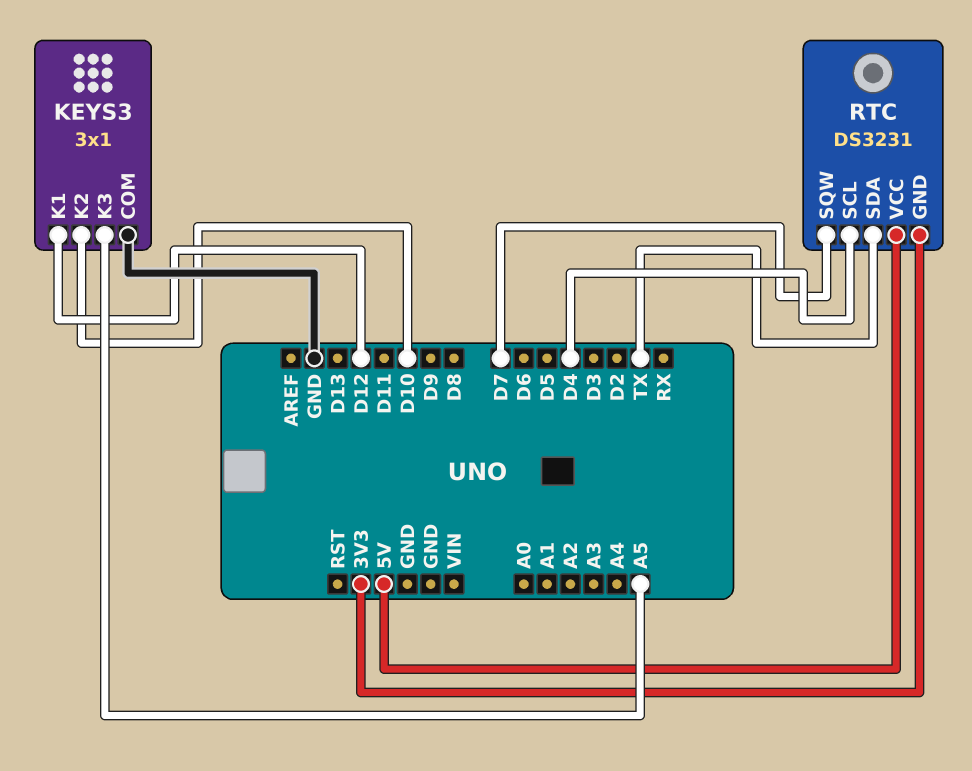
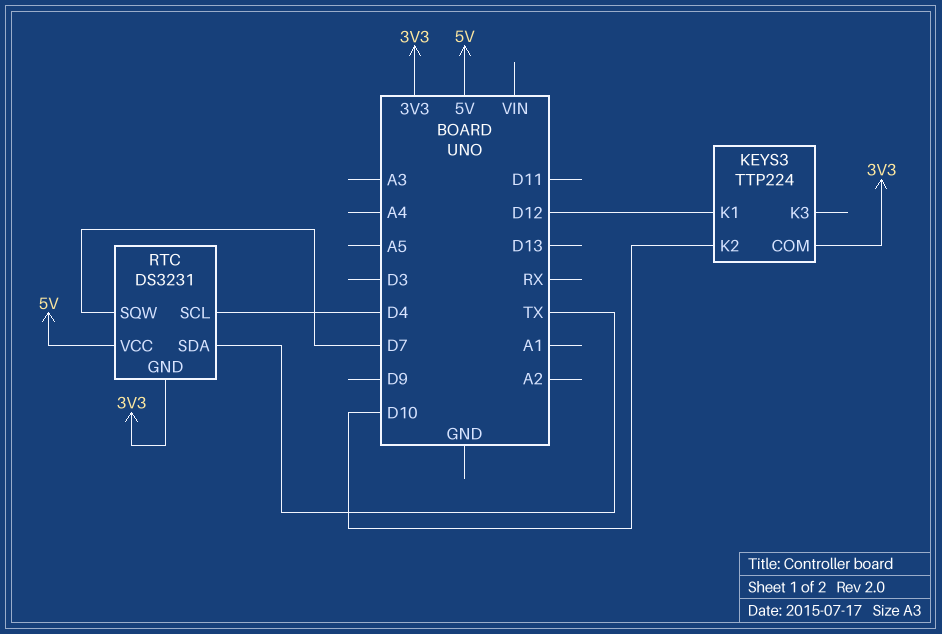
KEYS3: 3x1 -> TTP224
KEYS3 pin COM: GND -> 3V3
KEYS3 pin K3: A5 -> none

